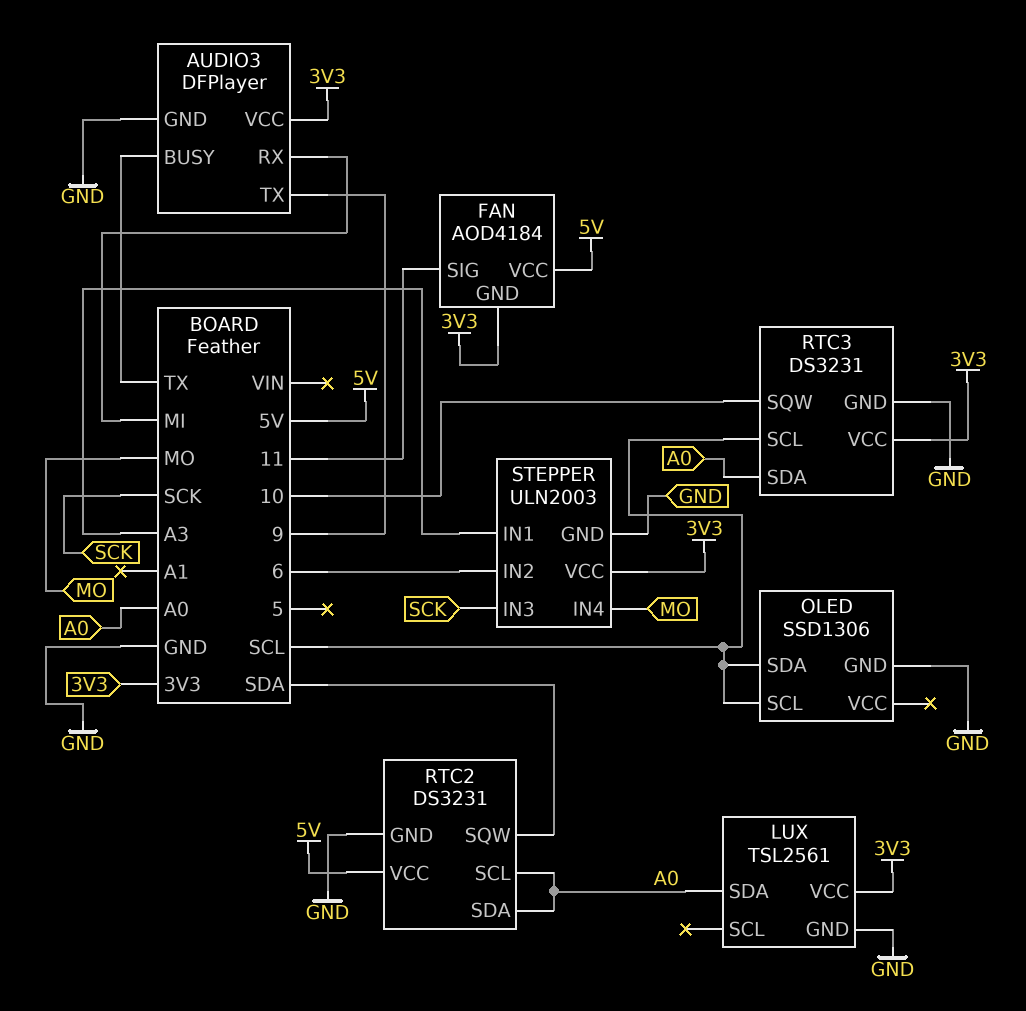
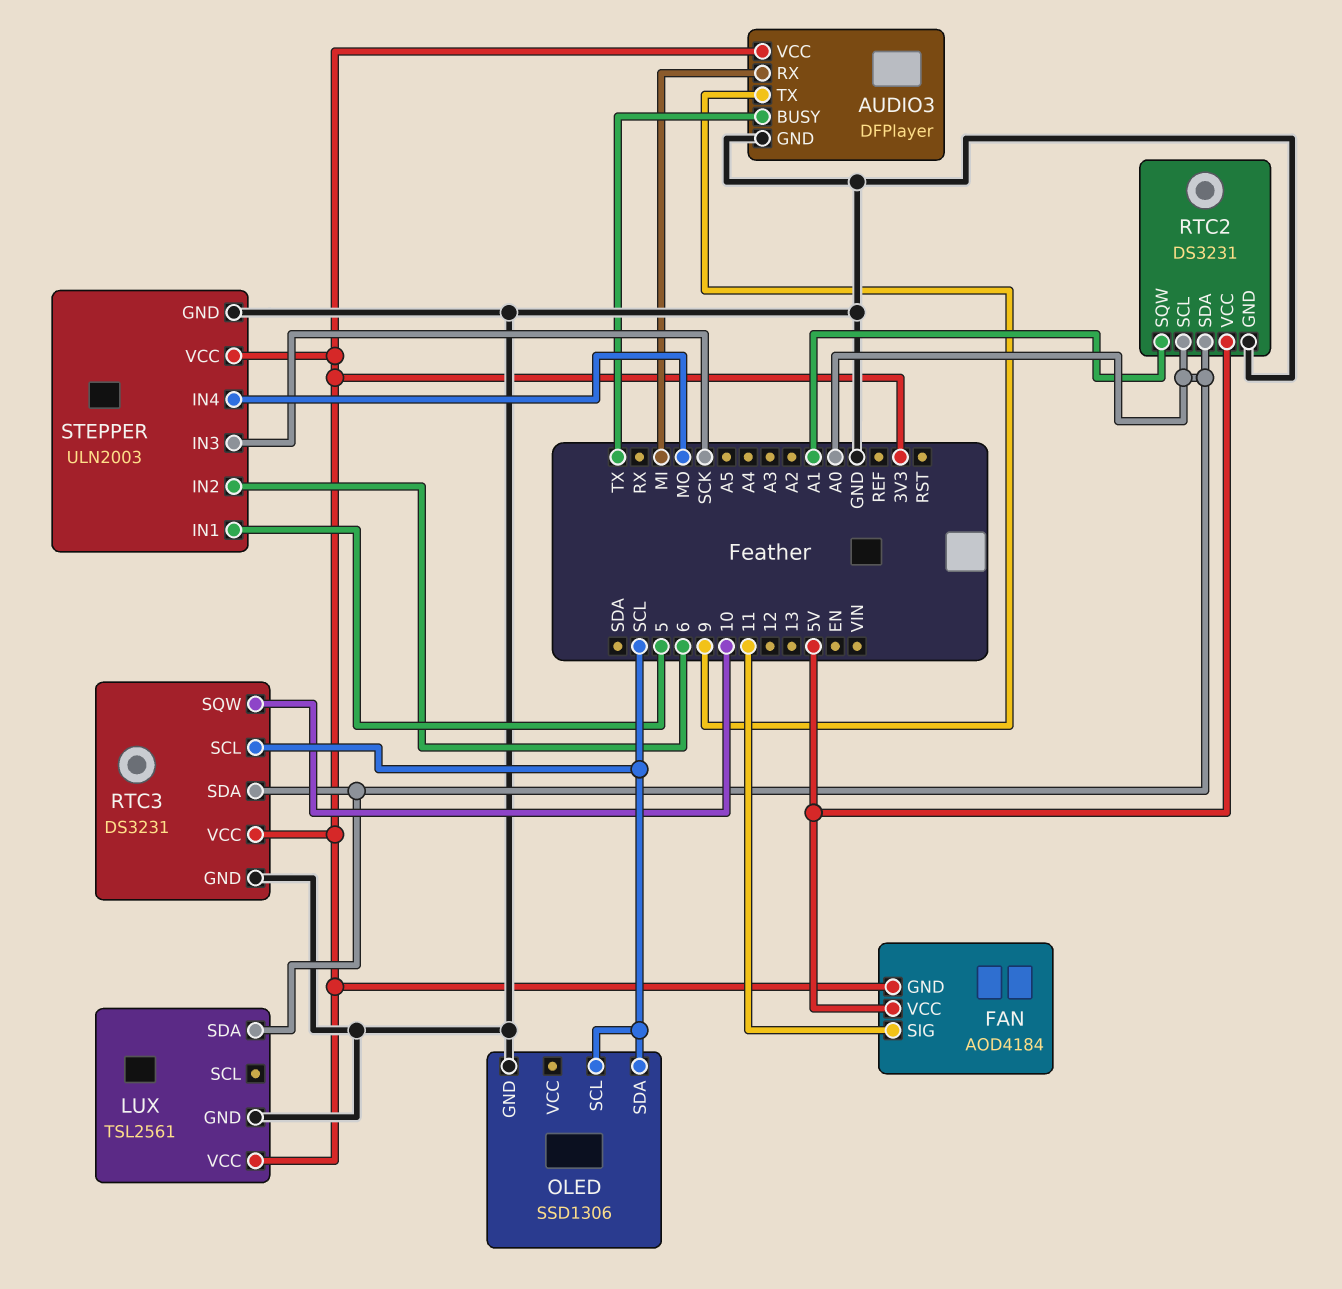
RTC2 pin SQW: SDA -> A1
STEPPER pin IN1: A3 -> 5

